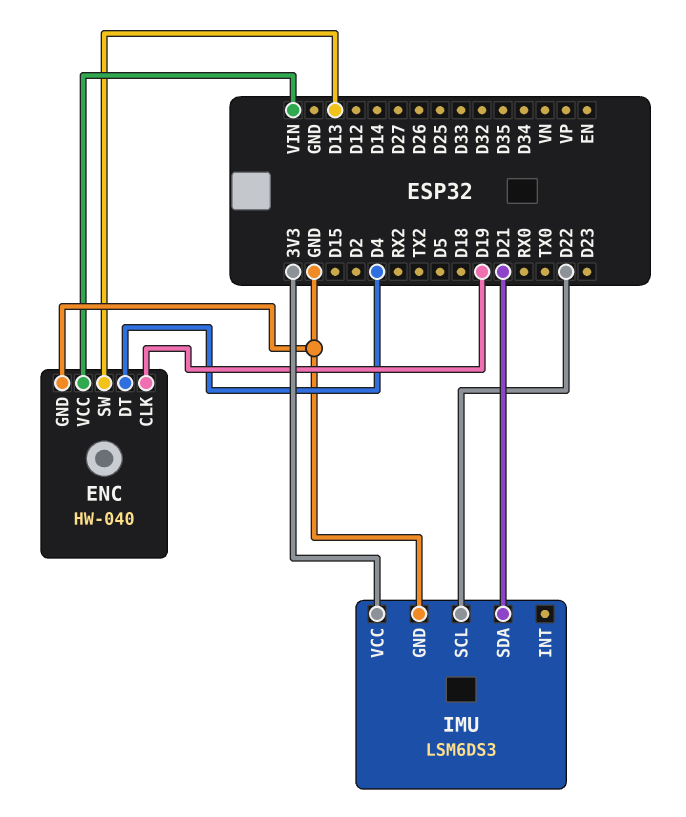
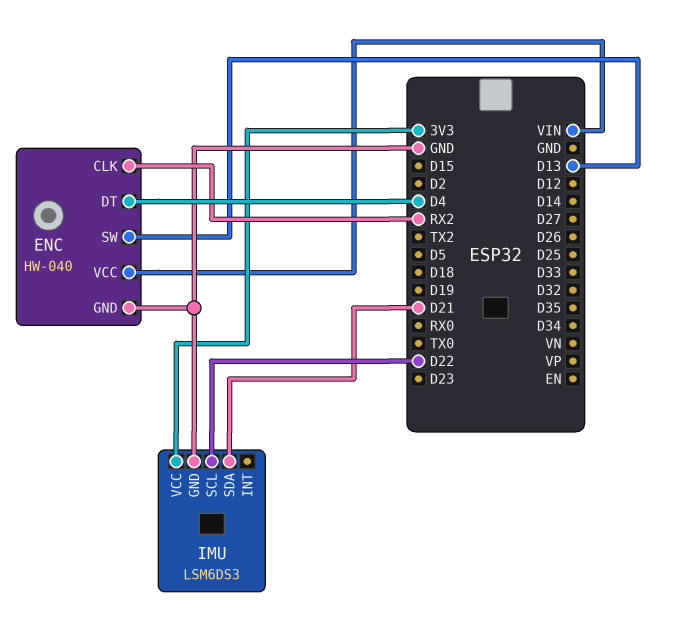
ENC pin CLK: D19 -> RX2

